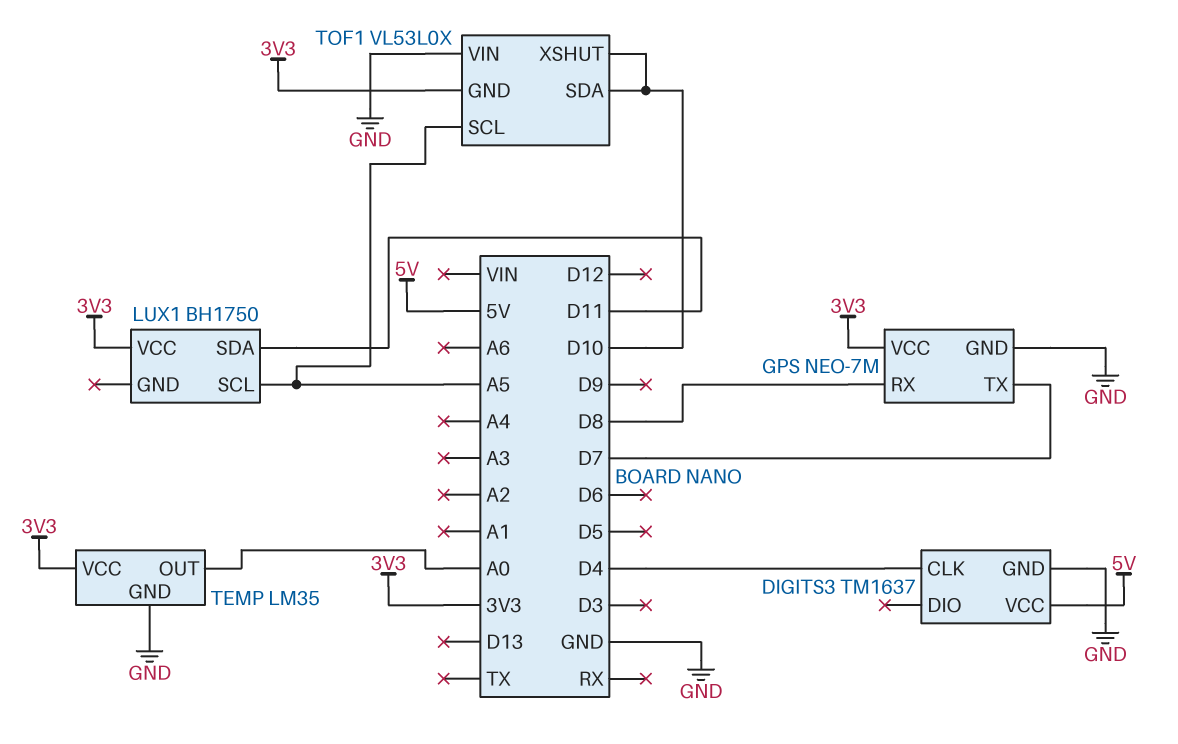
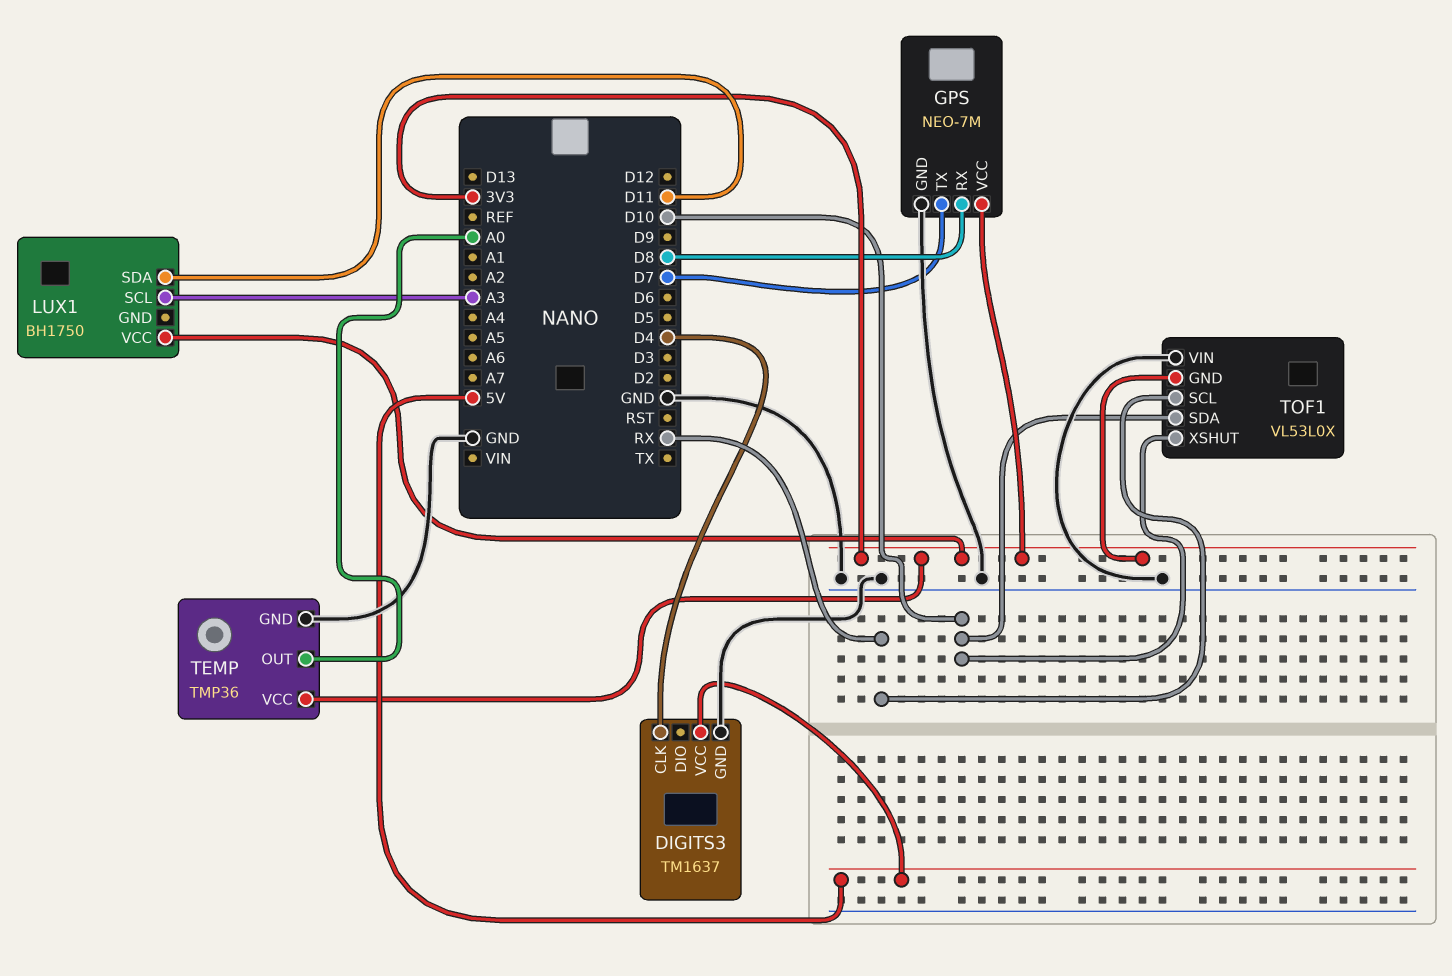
LUX1 pin SCL: A5 -> A3
TEMP: LM35 -> TMP36
TOF1 pin SCL: A5 -> RX

